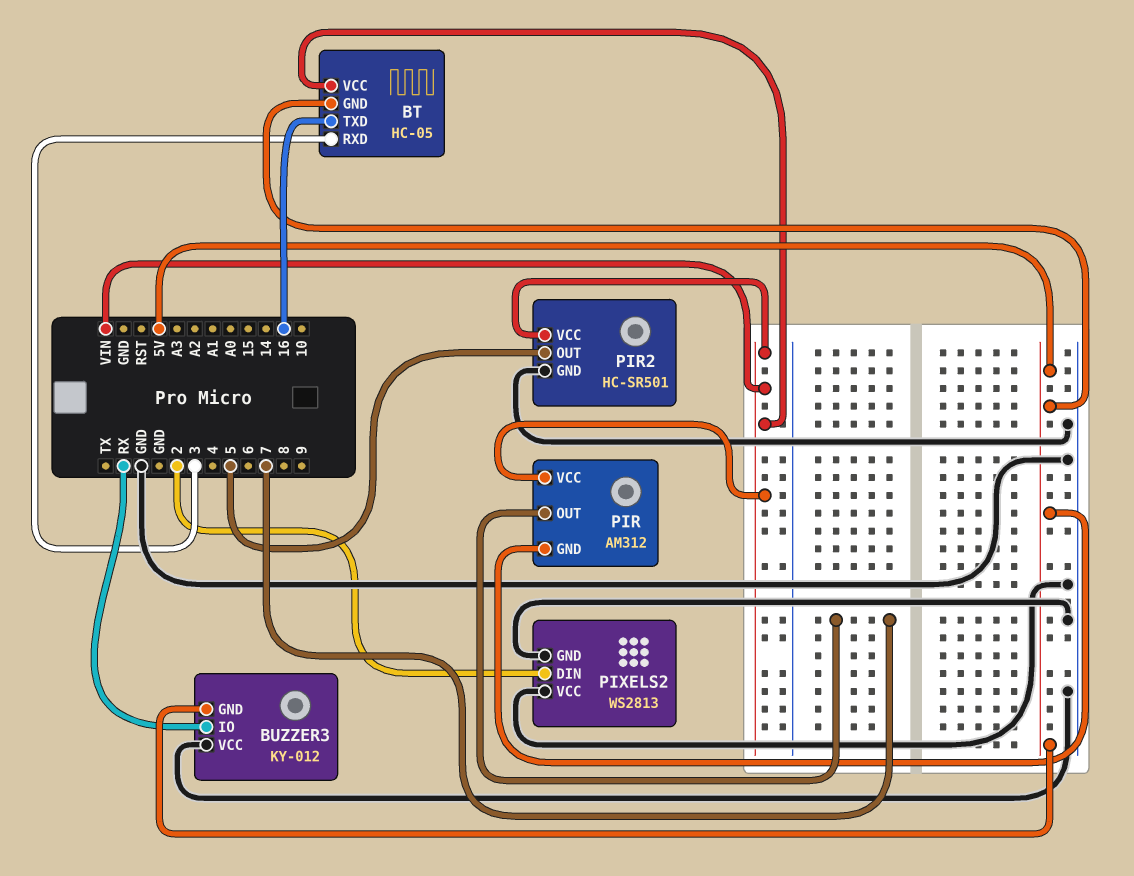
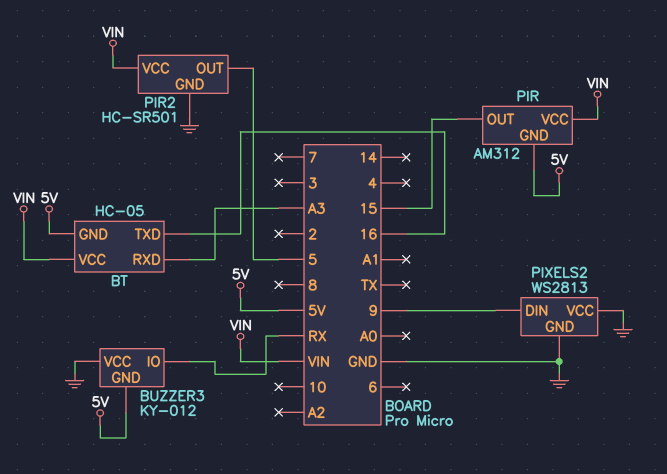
BT pin RXD: 3 -> A3
PIR pin OUT: 7 -> 15
PIXELS2 pin DIN: 2 -> 9

